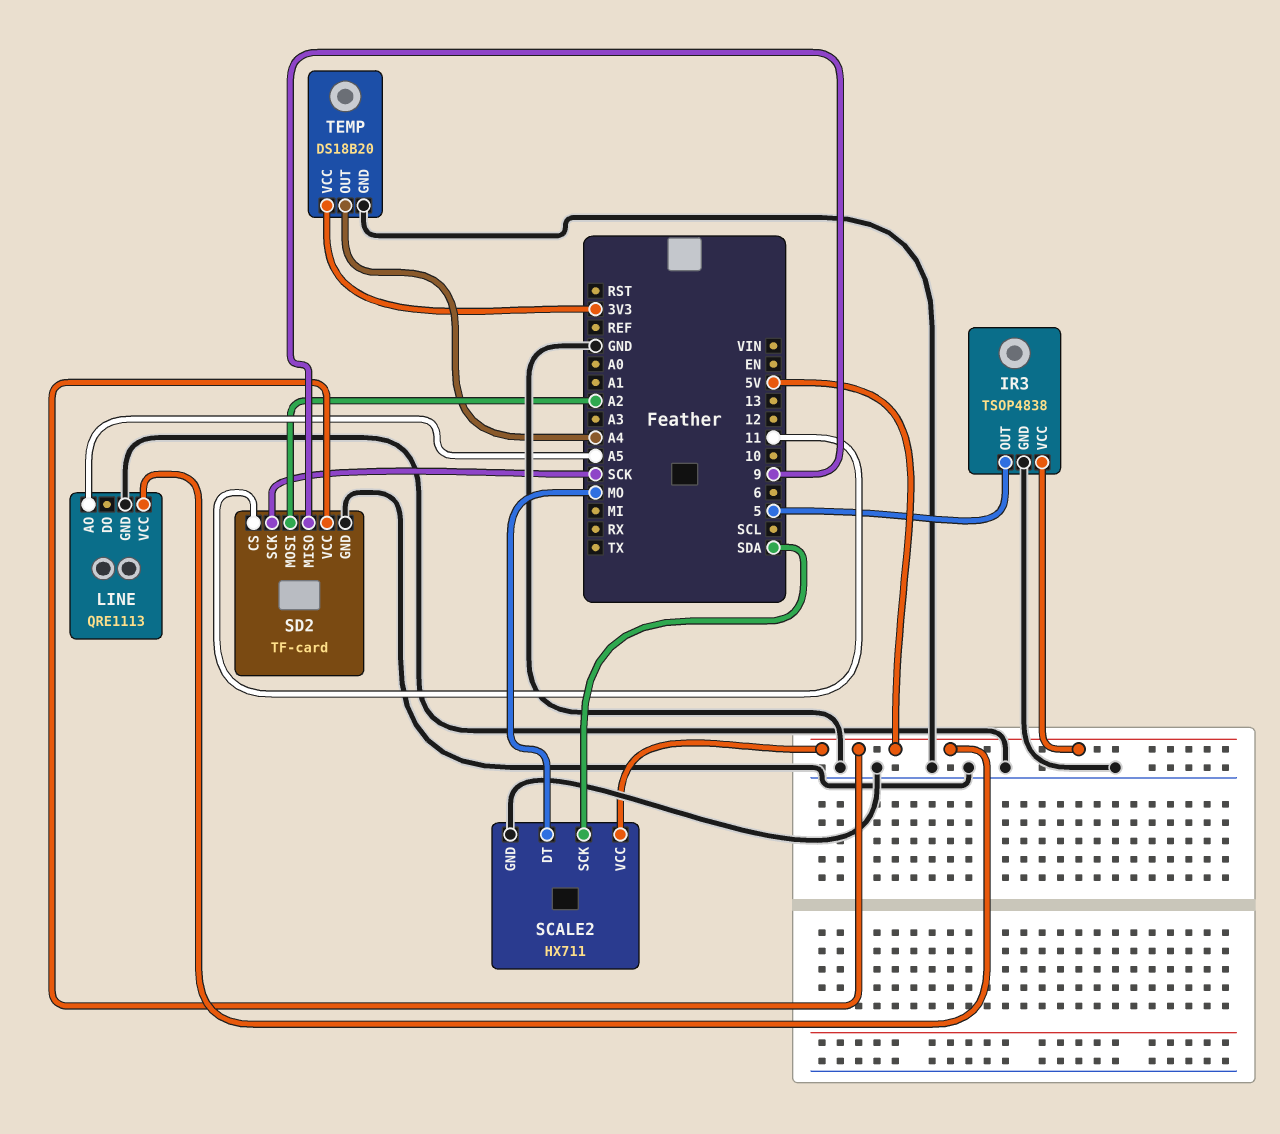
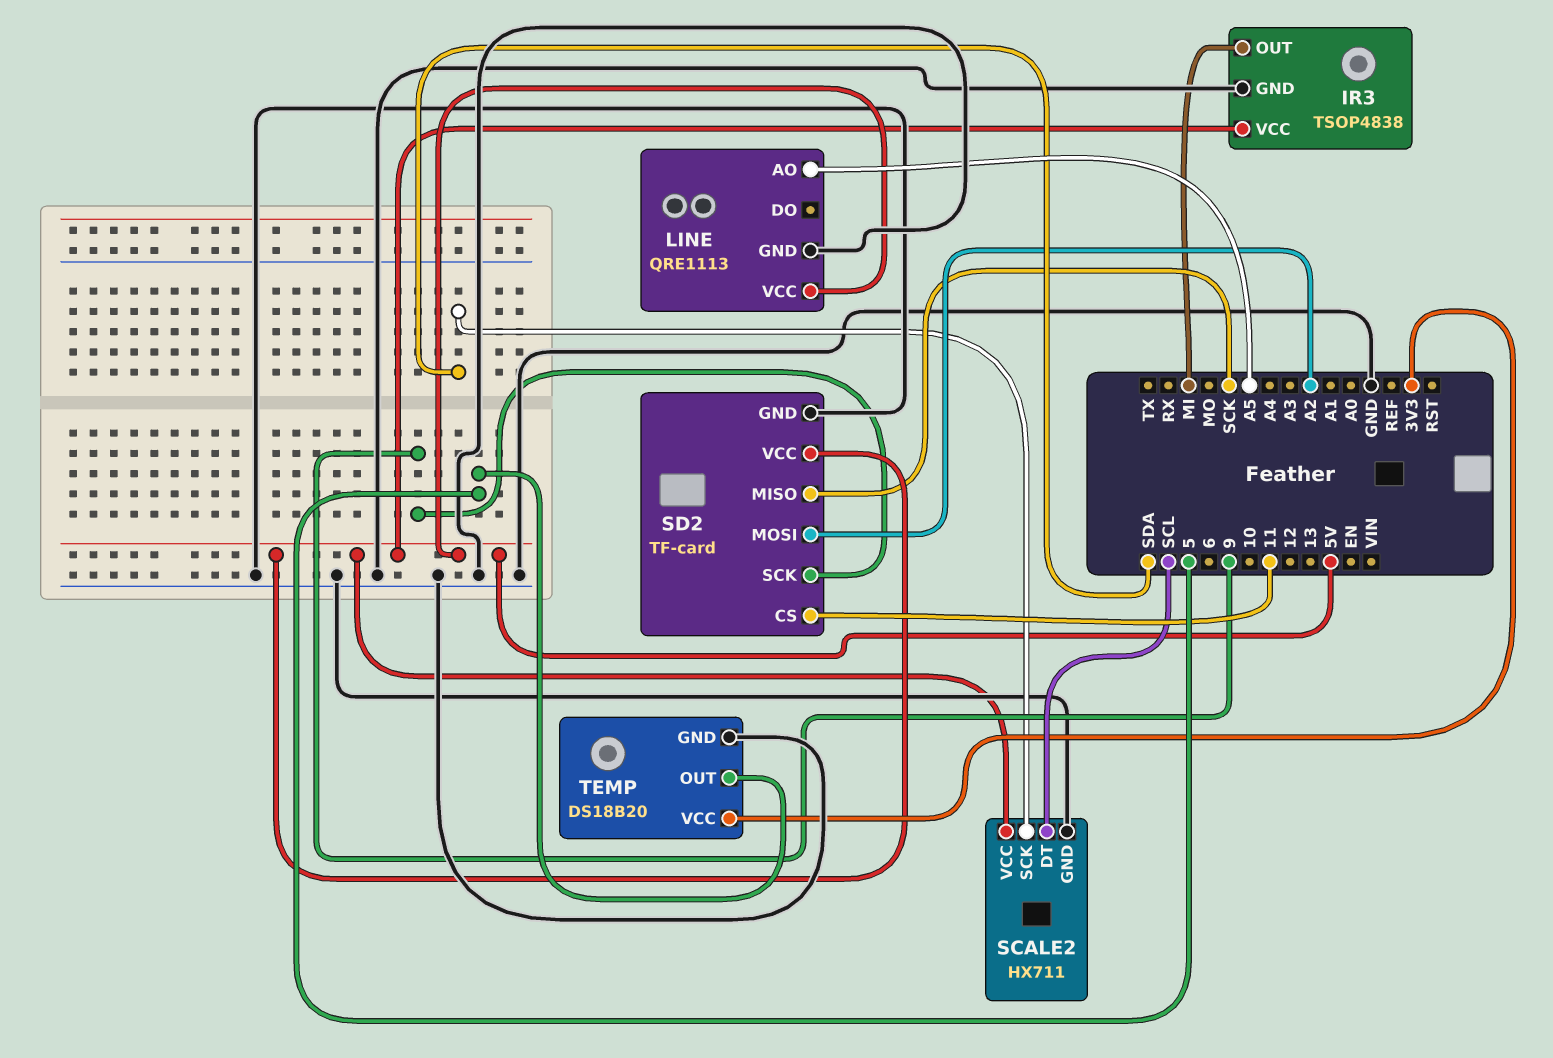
IR3 pin OUT: 5 -> MI
SCALE2 pin DT: MO -> SCL
SD2 pin MISO: 9 -> SCK
SD2 pin SCK: SCK -> 9
TEMP pin OUT: A4 -> 5

